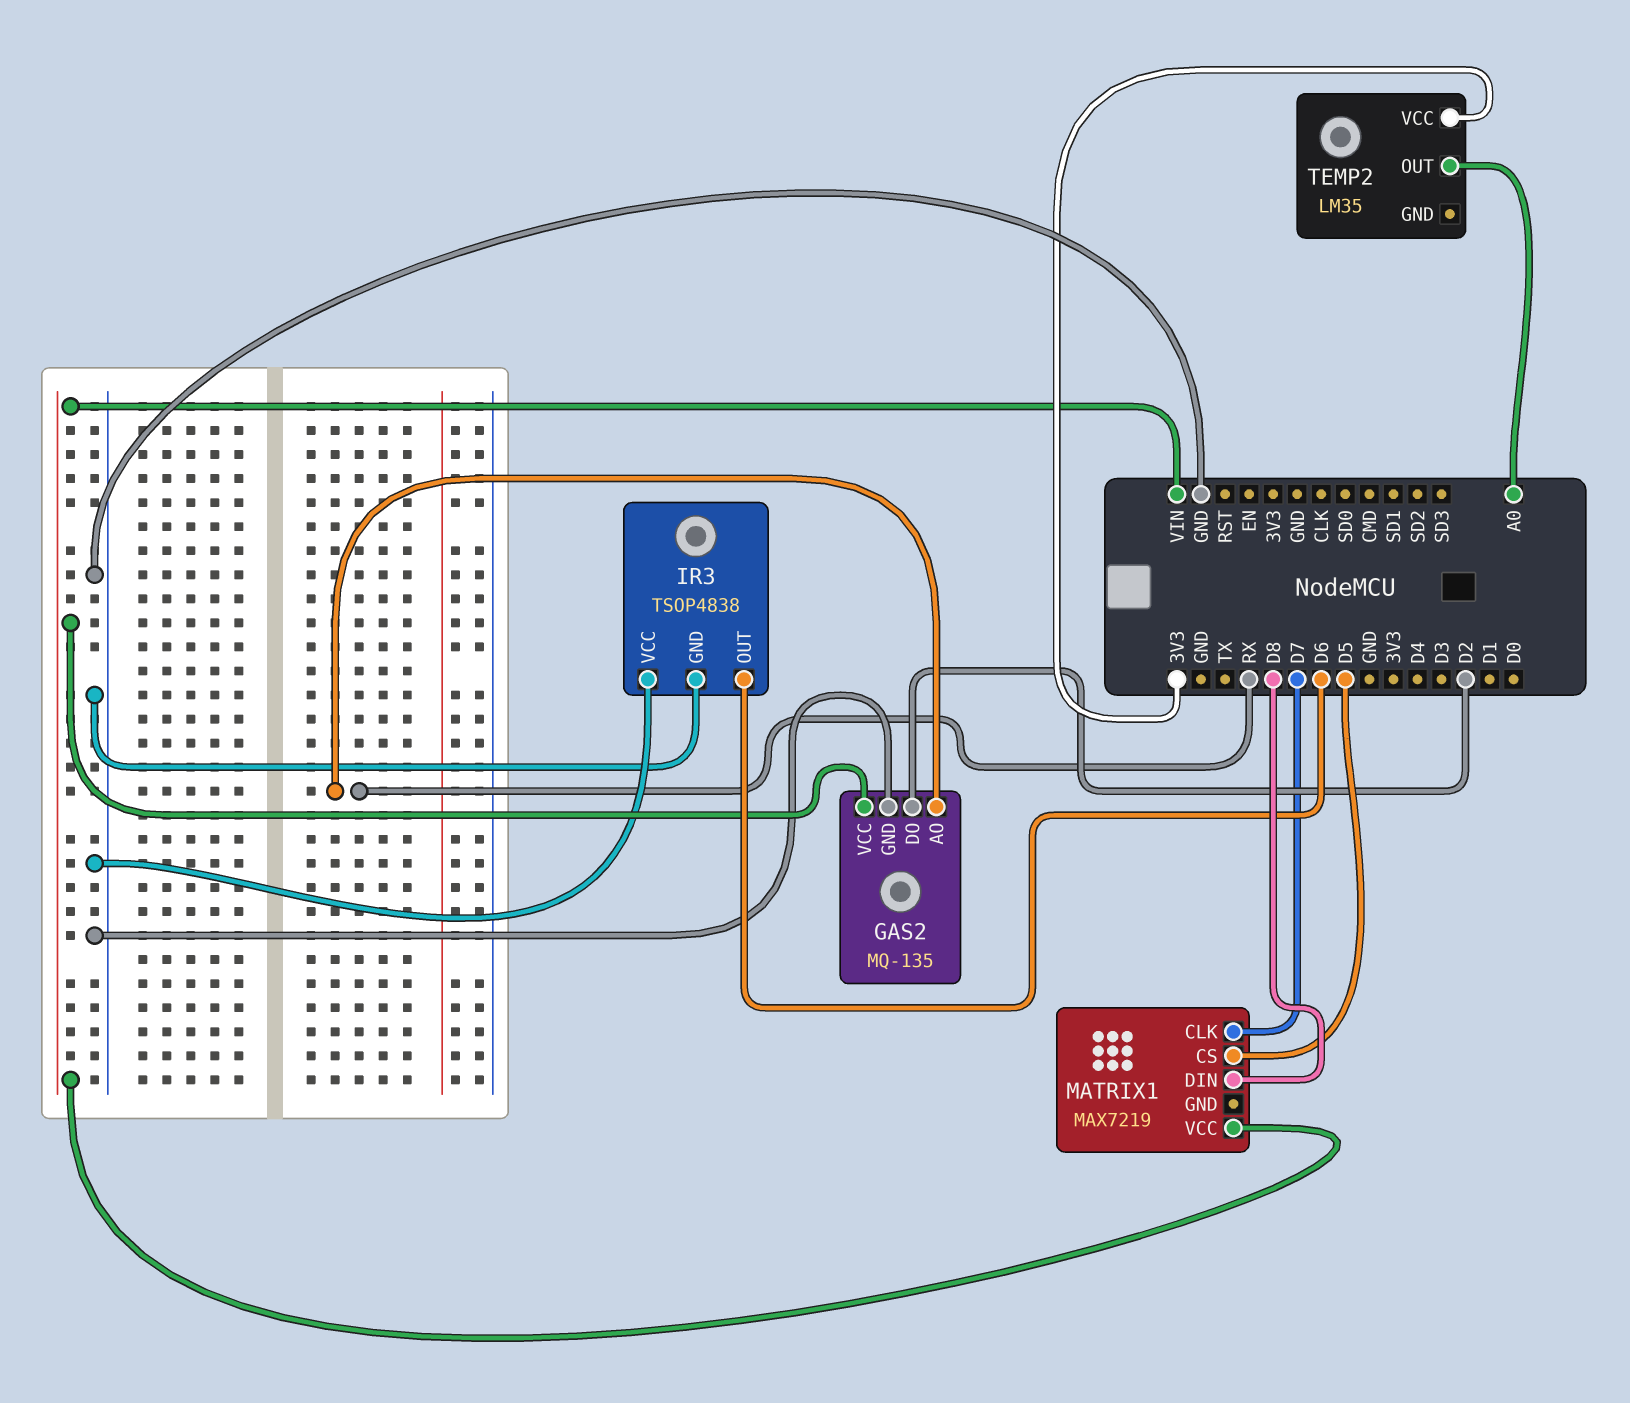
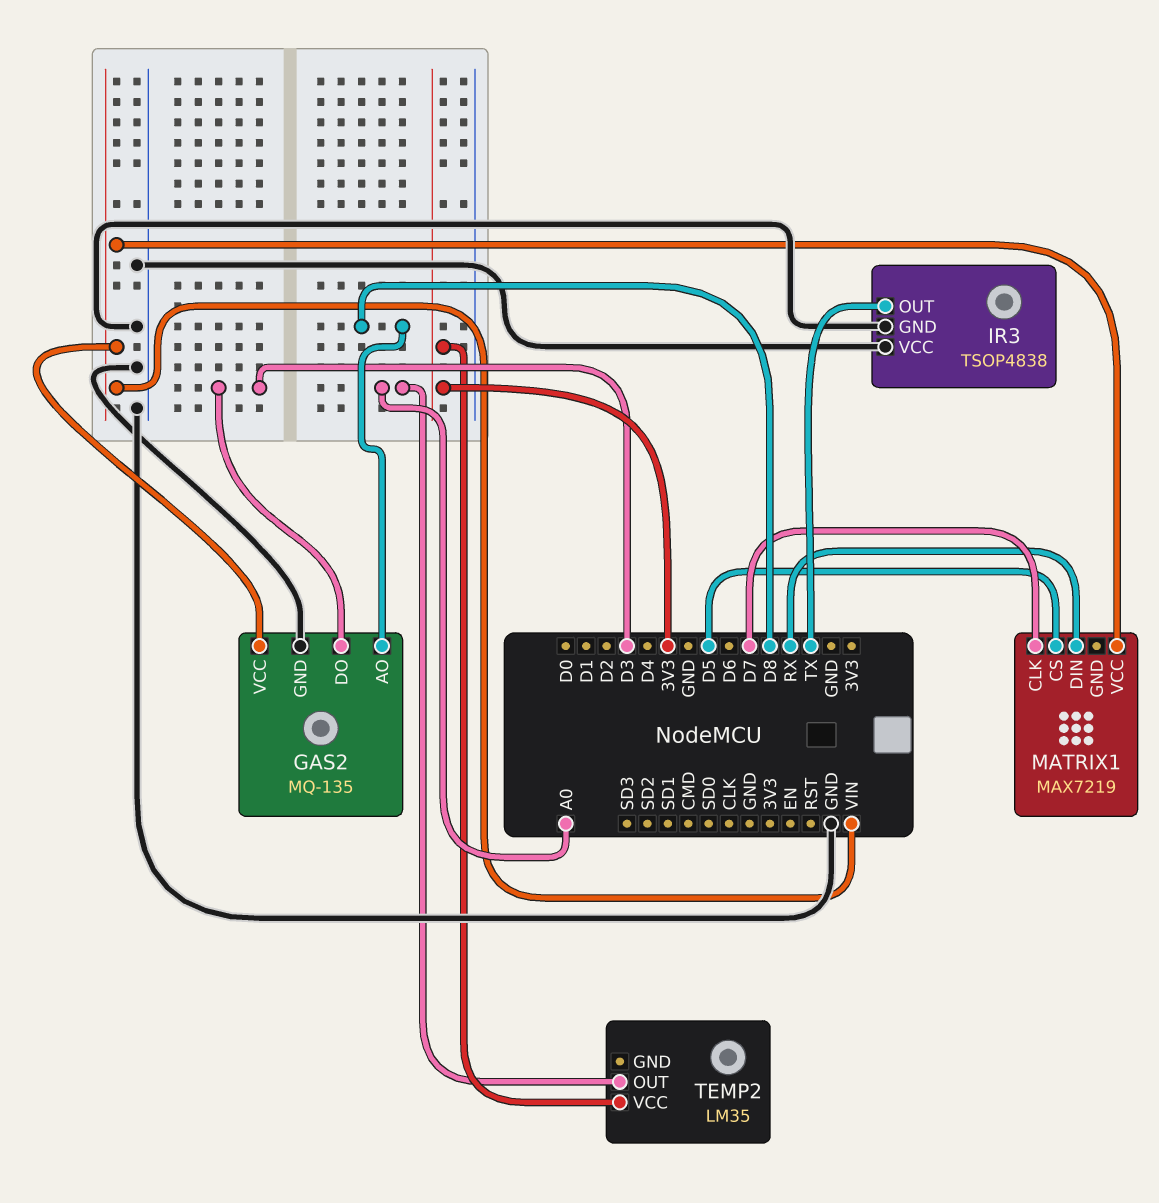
GAS2 pin AO: RX -> D8
GAS2 pin DO: D2 -> D3
IR3 pin OUT: D6 -> TX
MATRIX1 pin DIN: D8 -> RX

